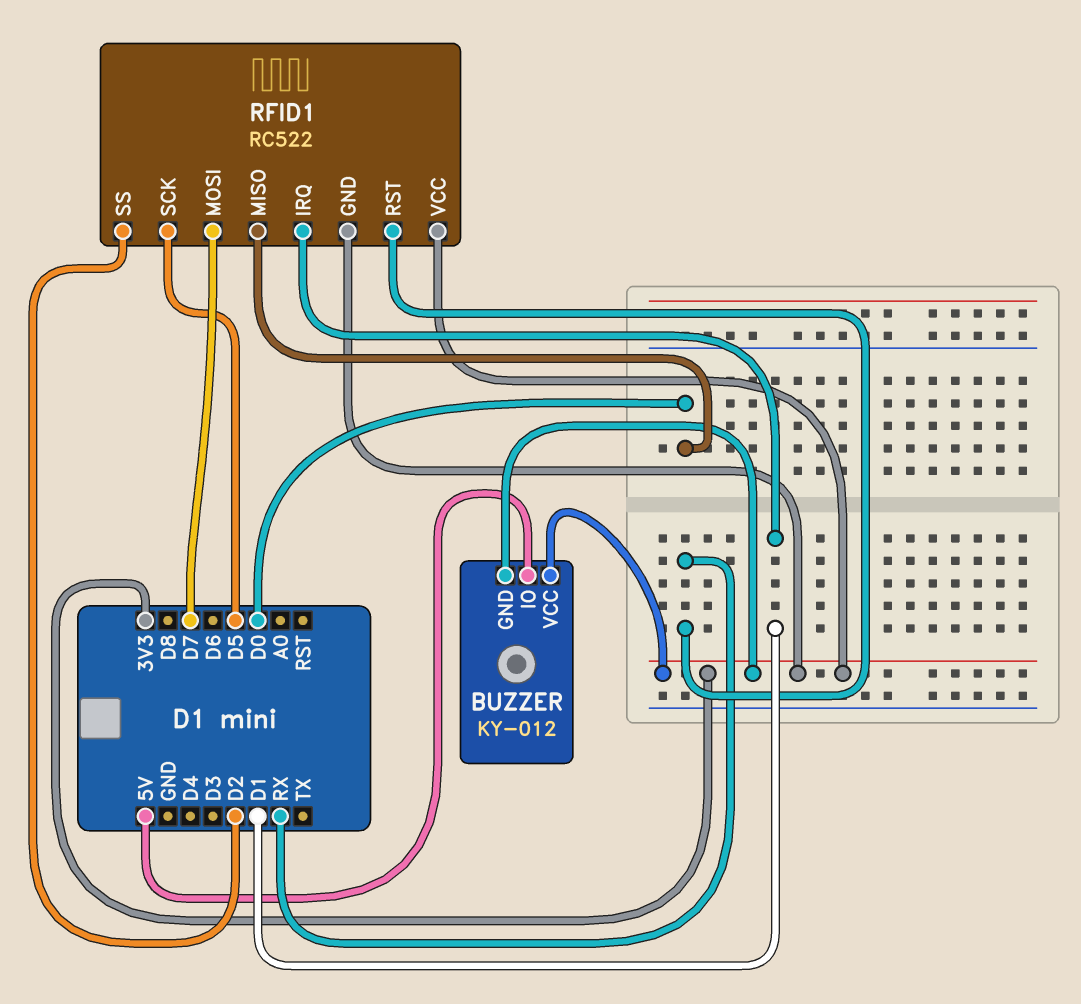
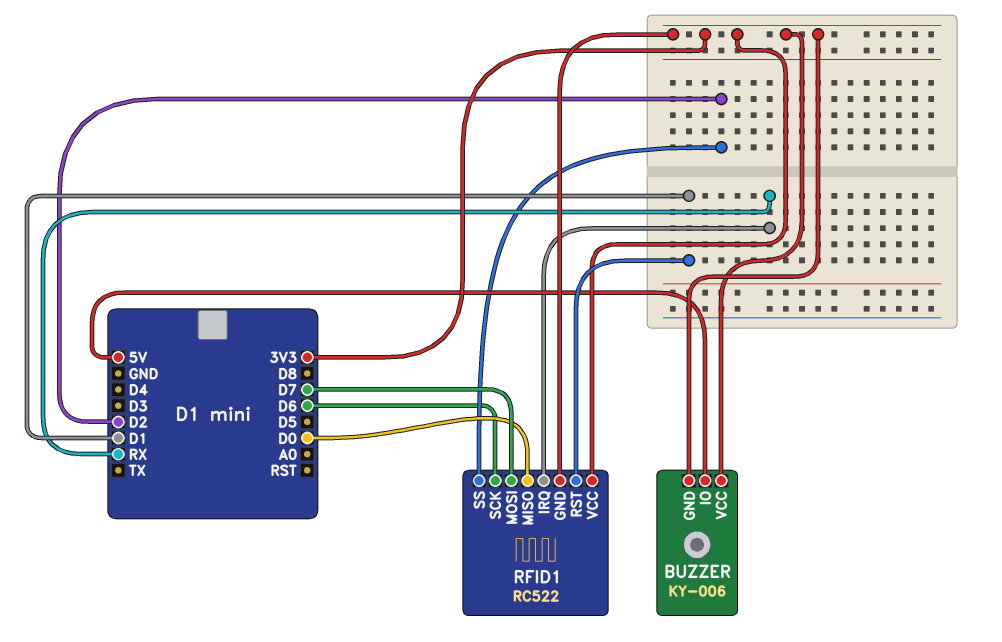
BUZZER: KY-012 -> KY-006
RFID1 pin IRQ: D1 -> RX
RFID1 pin RST: RX -> D1
RFID1 pin SCK: D5 -> D6

